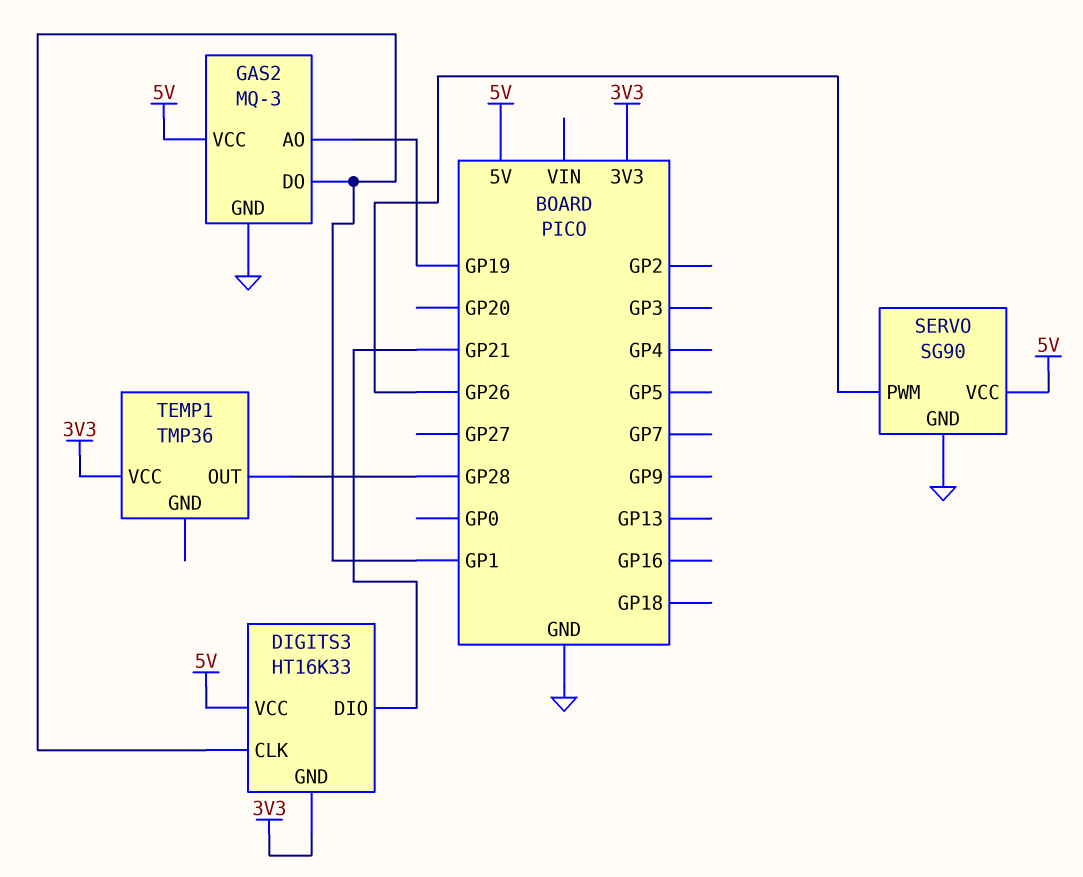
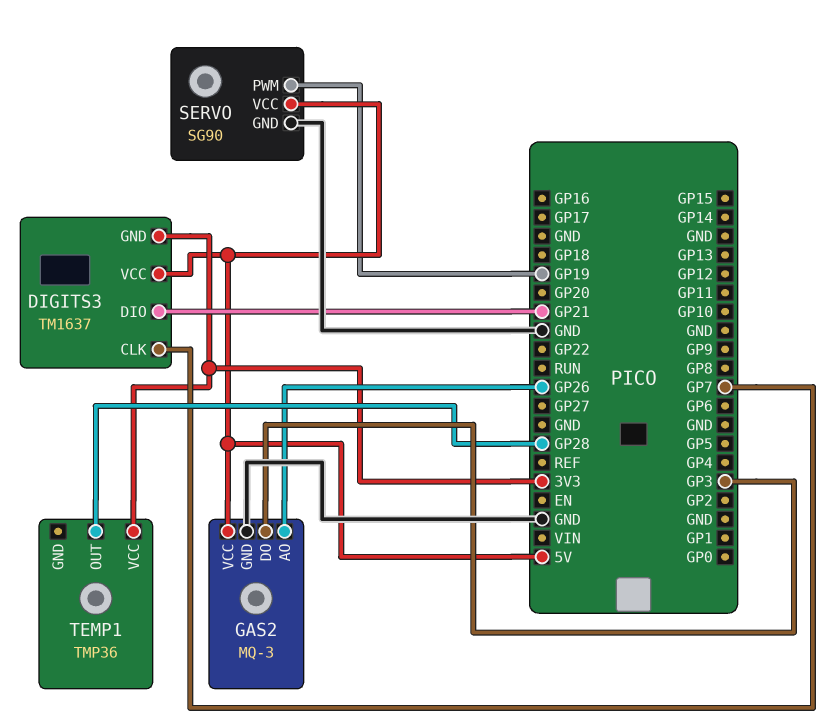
DIGITS3: HT16K33 -> TM1637
DIGITS3 pin CLK: GP1 -> GP7
GAS2 pin AO: GP19 -> GP26
GAS2 pin DO: GP1 -> GP3
SERVO pin PWM: GP26 -> GP19

